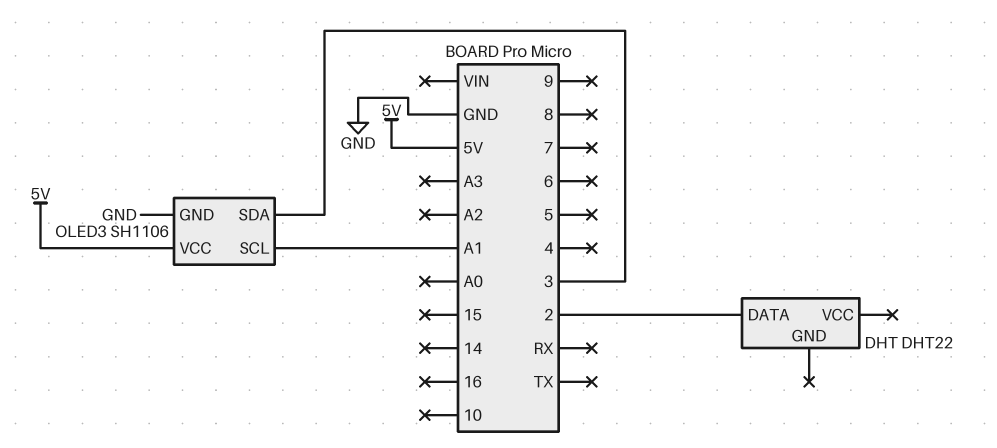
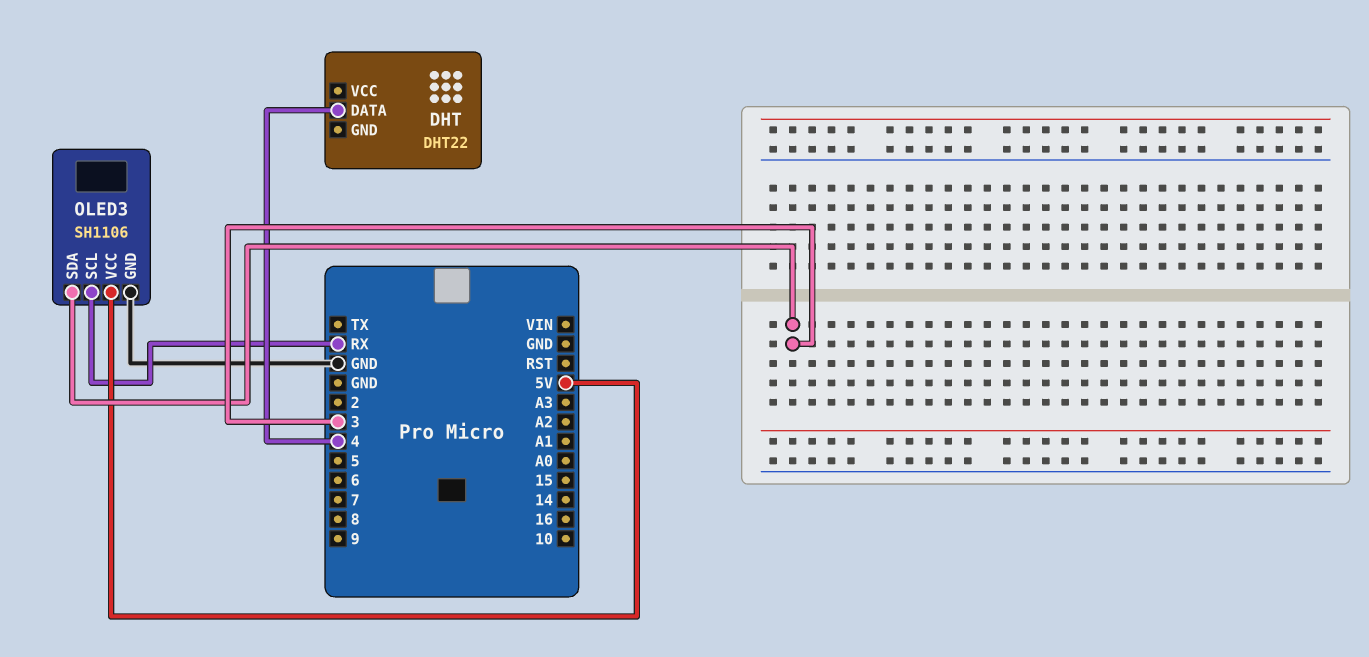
DHT pin DATA: 2 -> 4
OLED3 pin SCL: A1 -> RX

